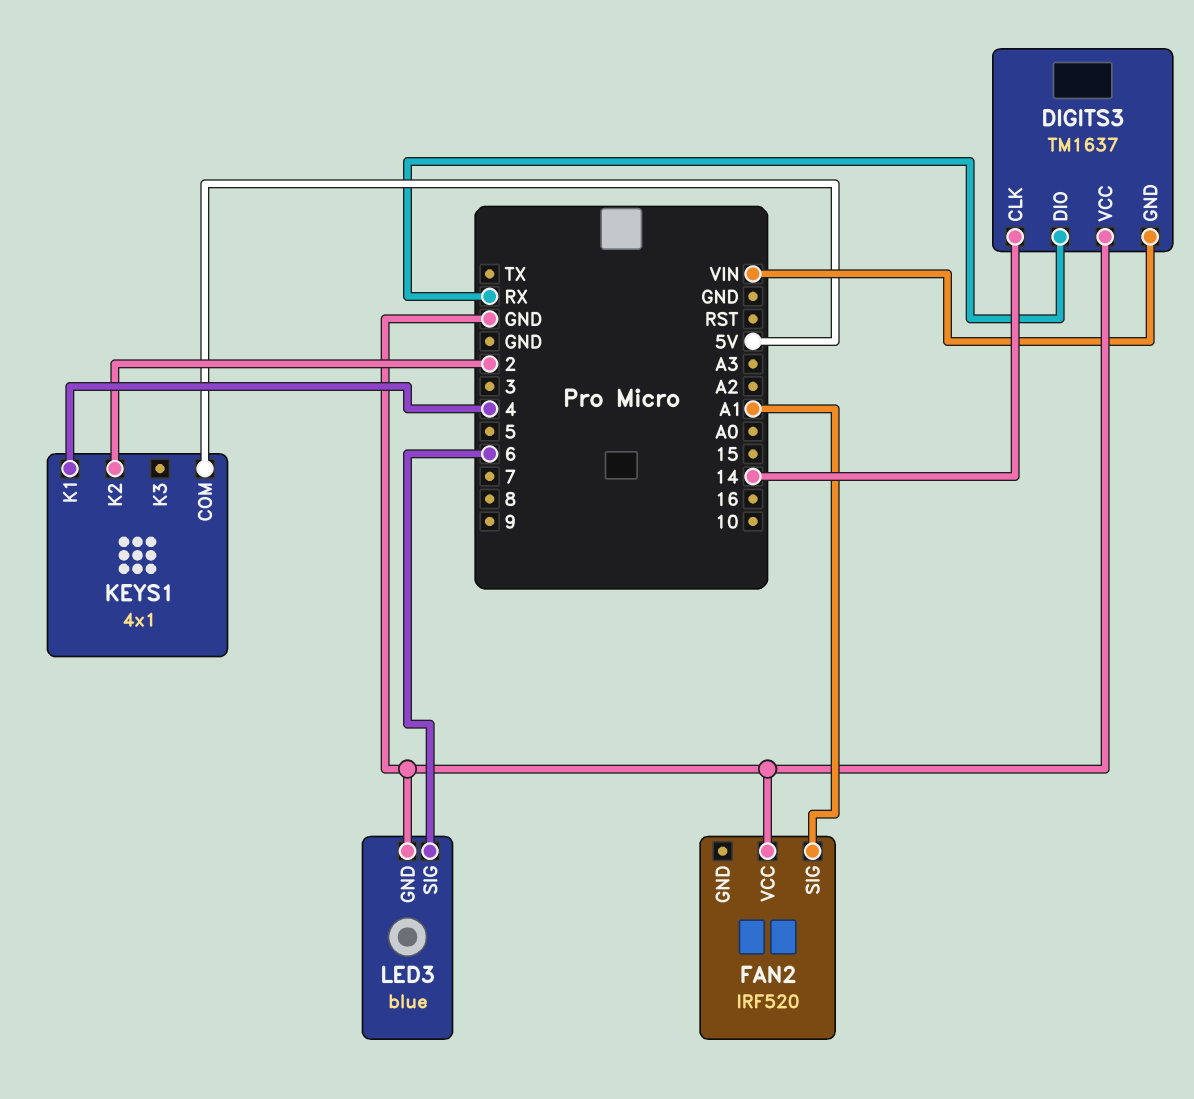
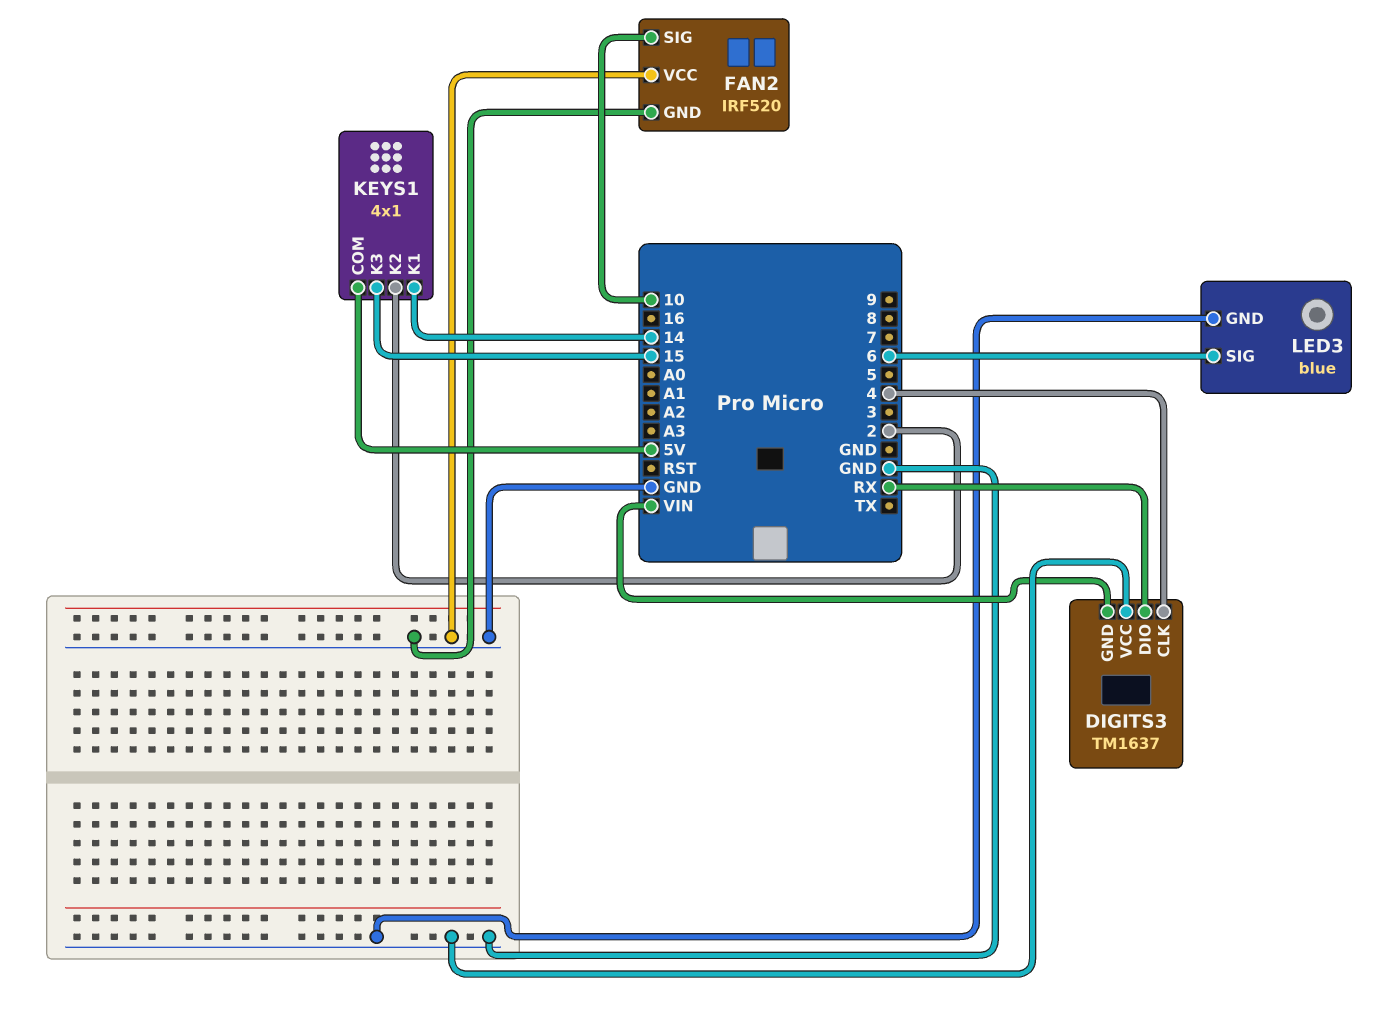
DIGITS3 pin CLK: 14 -> 4
FAN2 pin GND: none -> GND
FAN2 pin SIG: A1 -> 10
KEYS1 pin K1: 4 -> 14
KEYS1 pin K3: none -> 15

